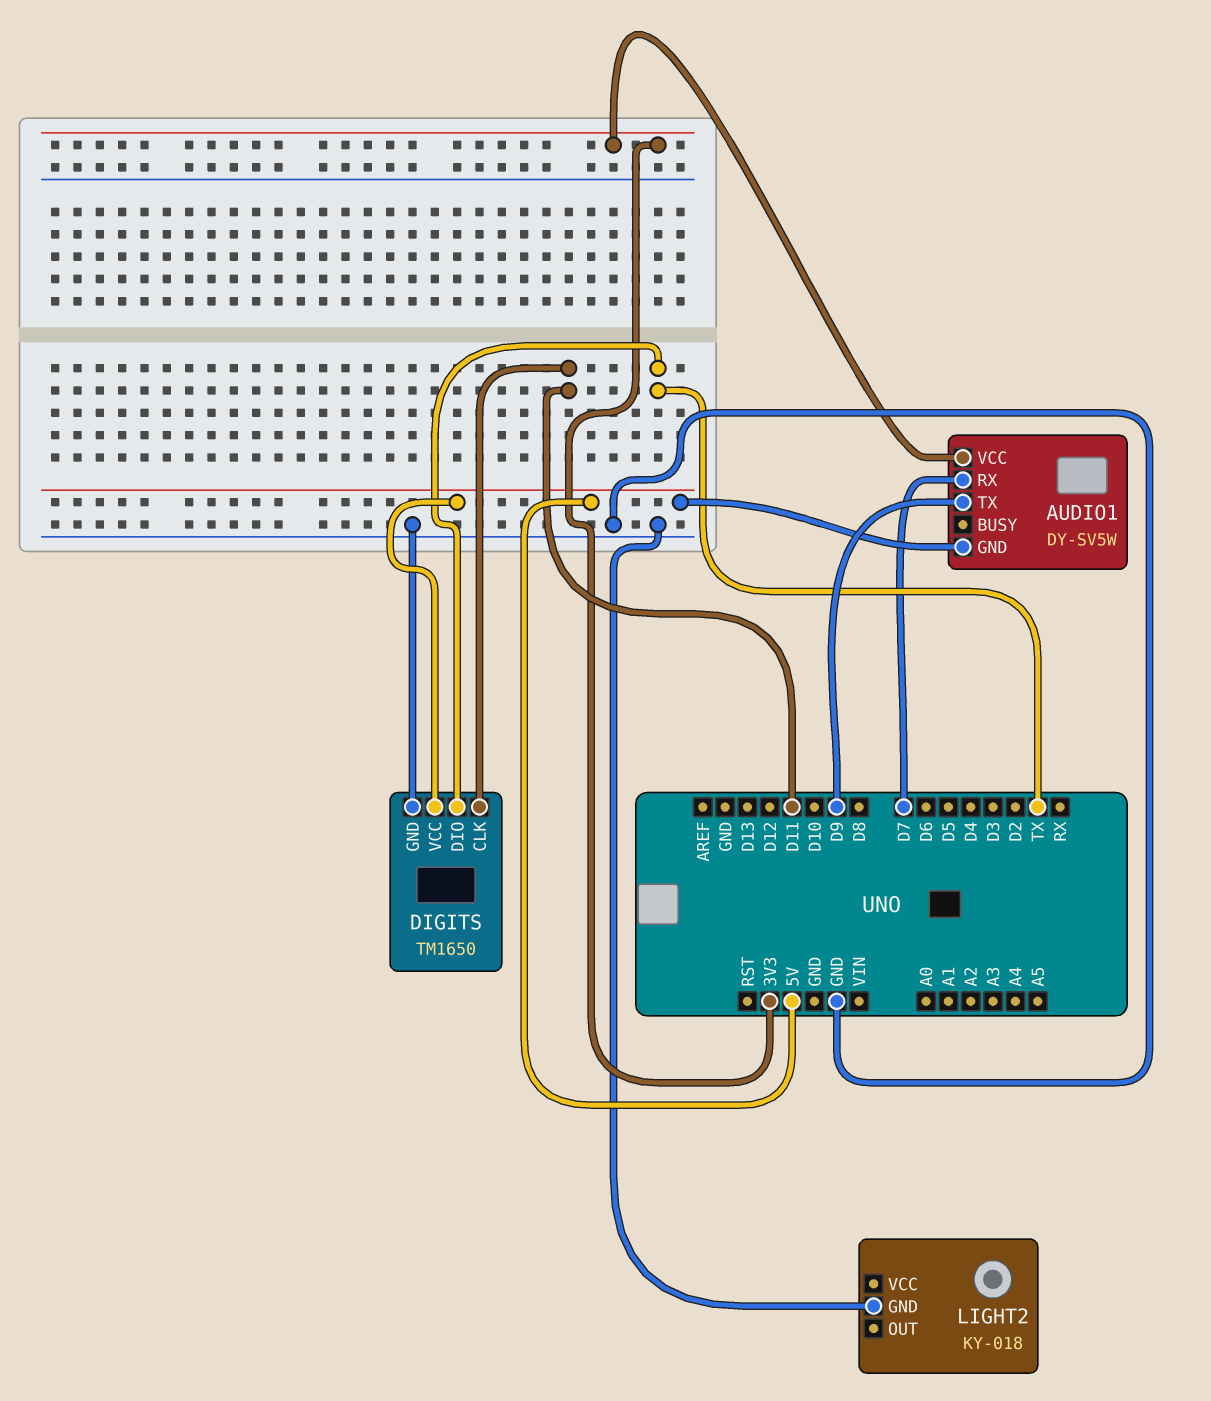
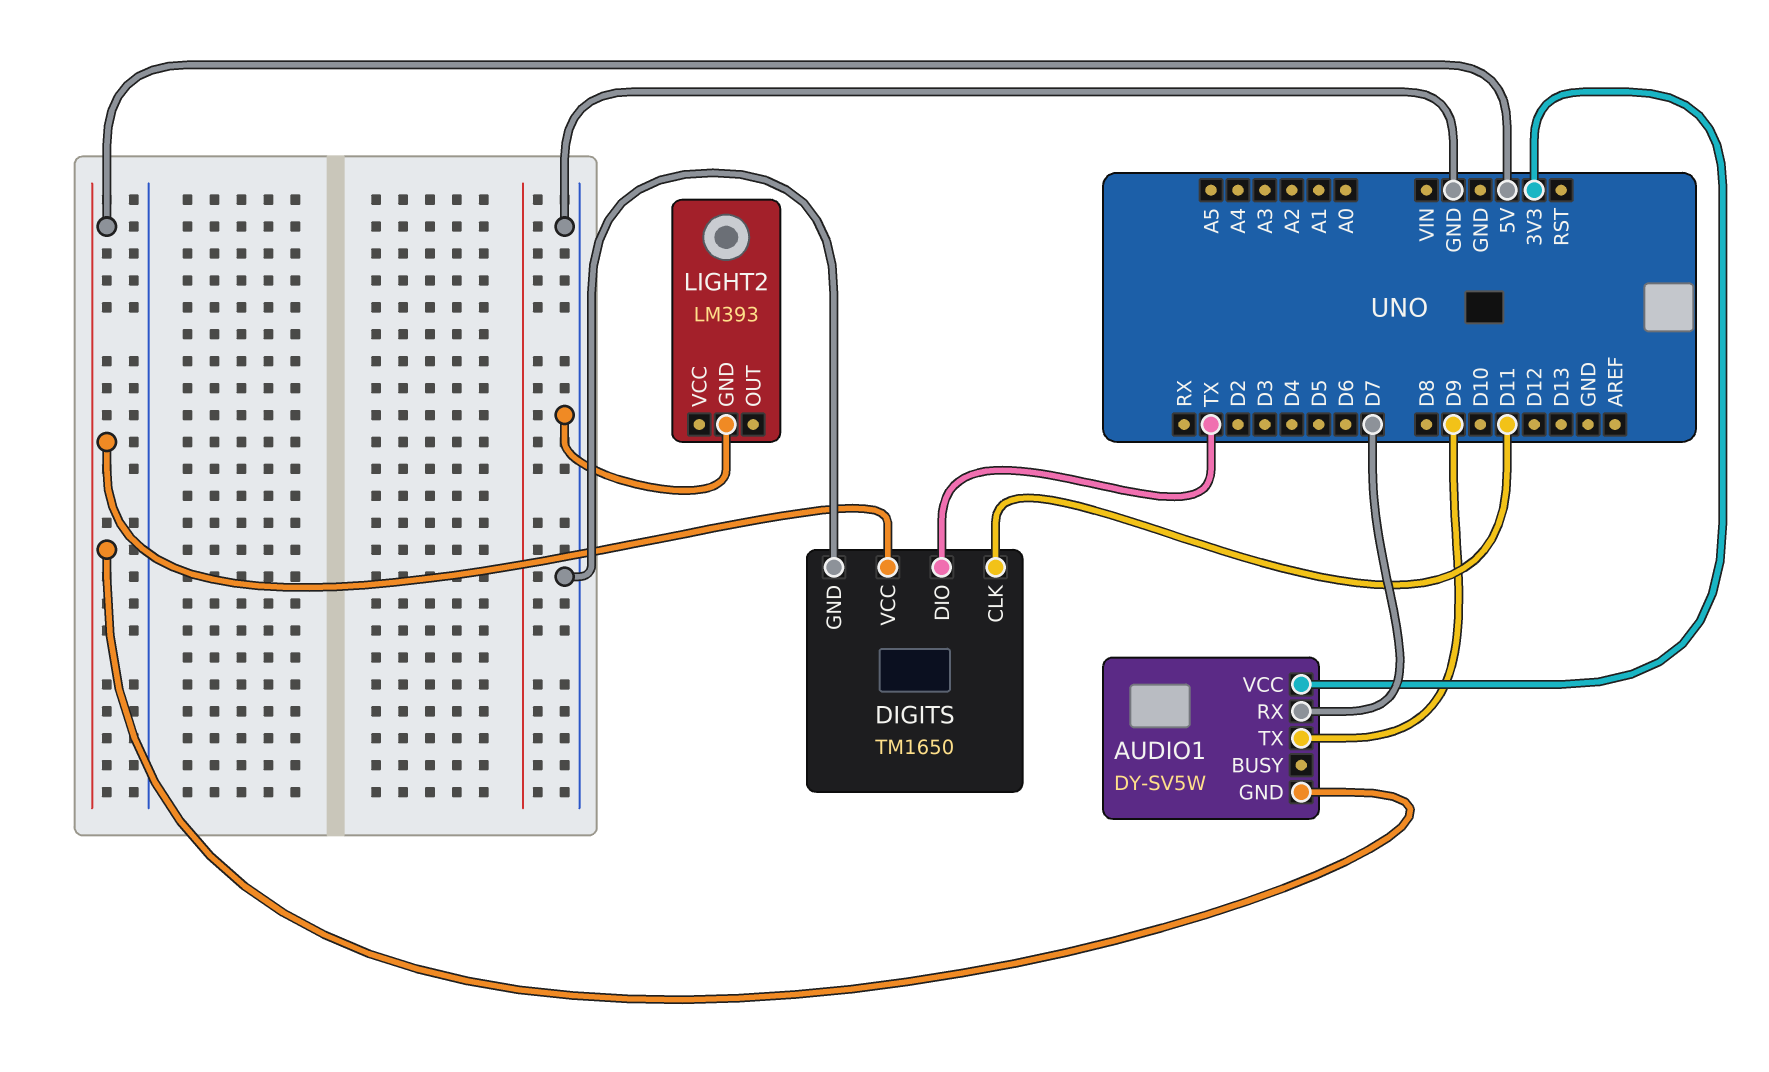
LIGHT2: KY-018 -> LM393

